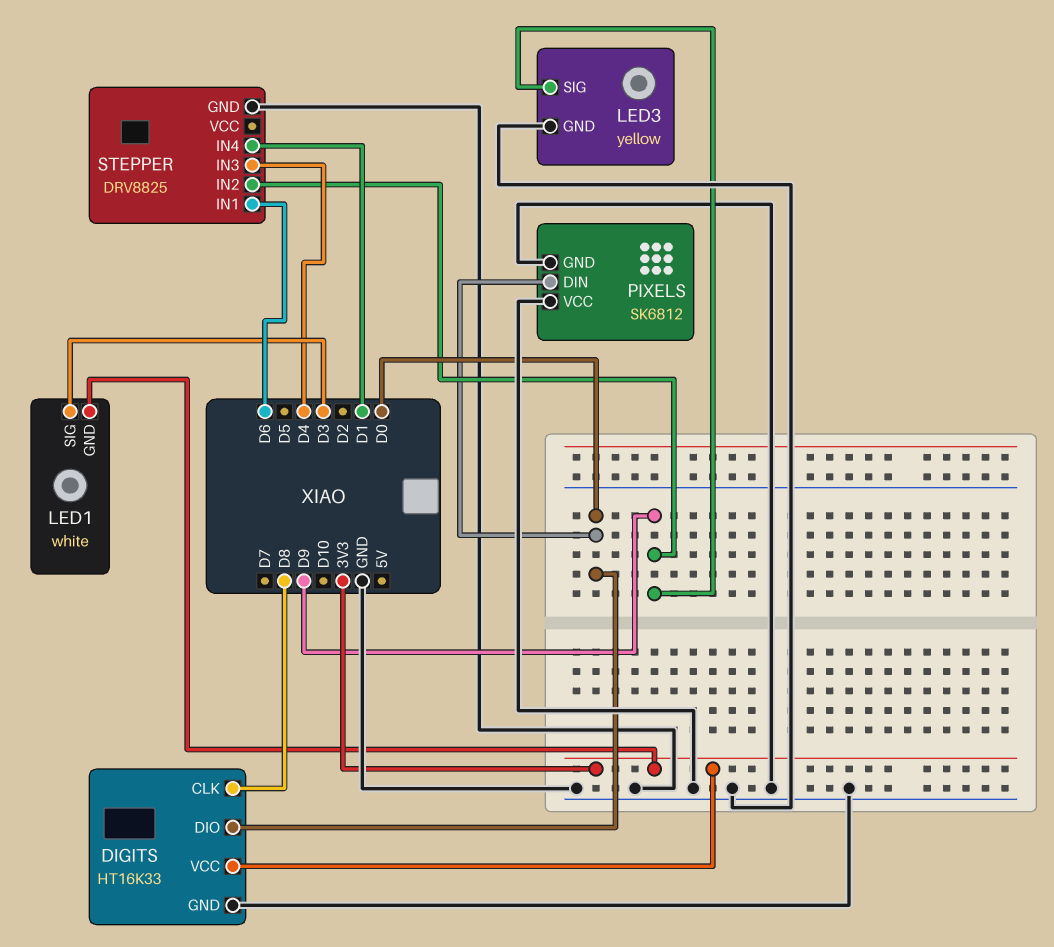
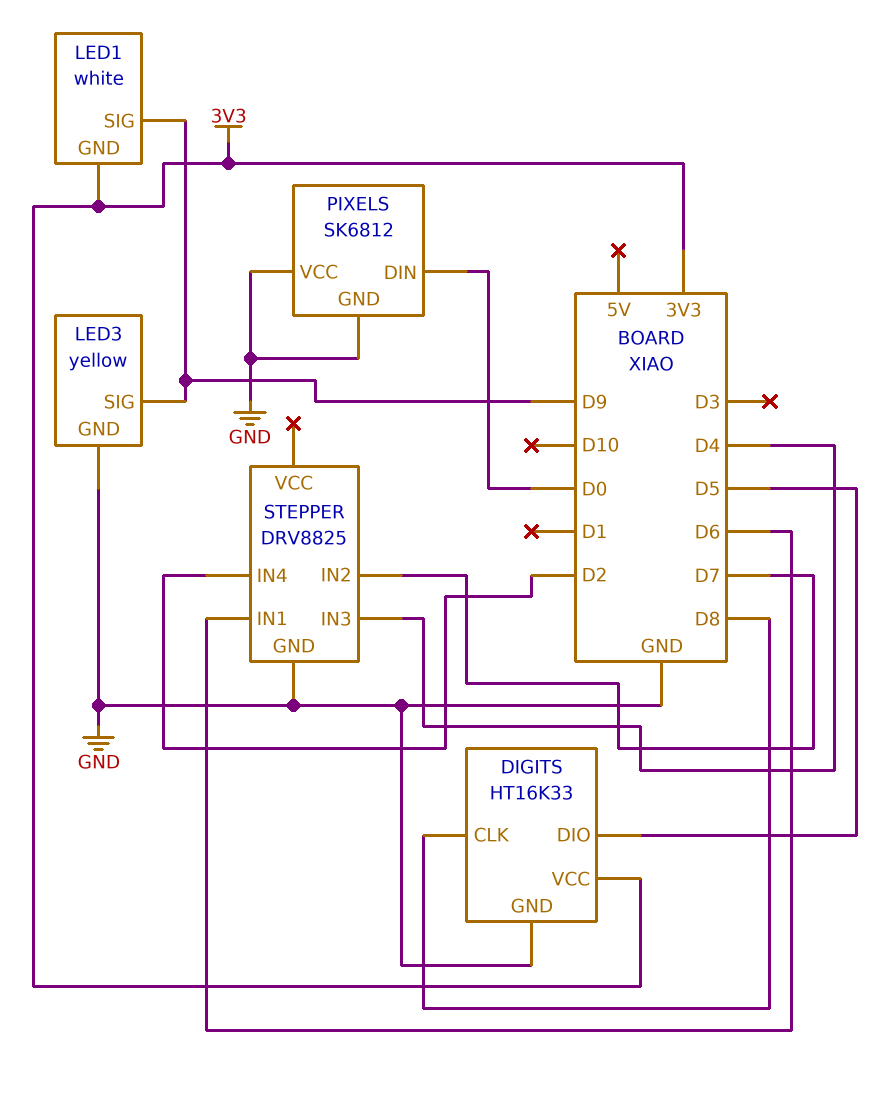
DIGITS pin DIO: D0 -> D5
LED1 pin SIG: D3 -> D9
STEPPER pin IN2: D9 -> D7
STEPPER pin IN4: D1 -> D2

